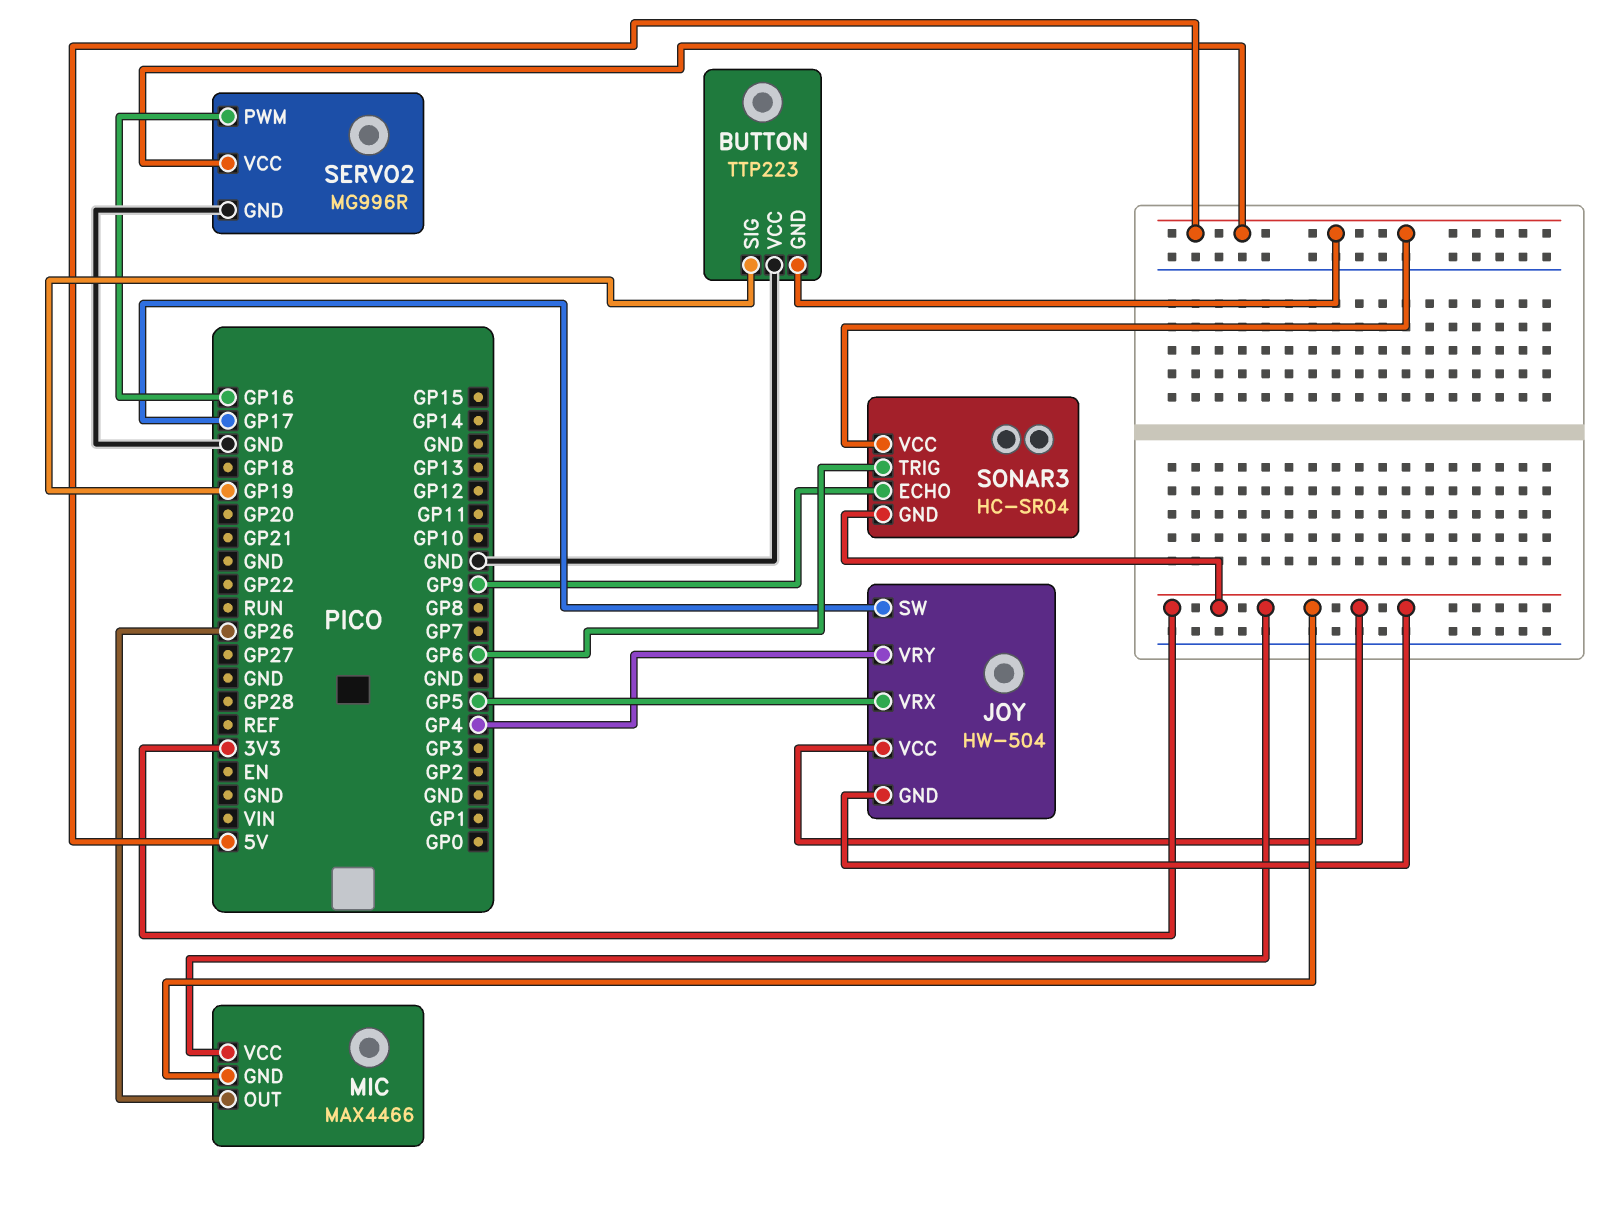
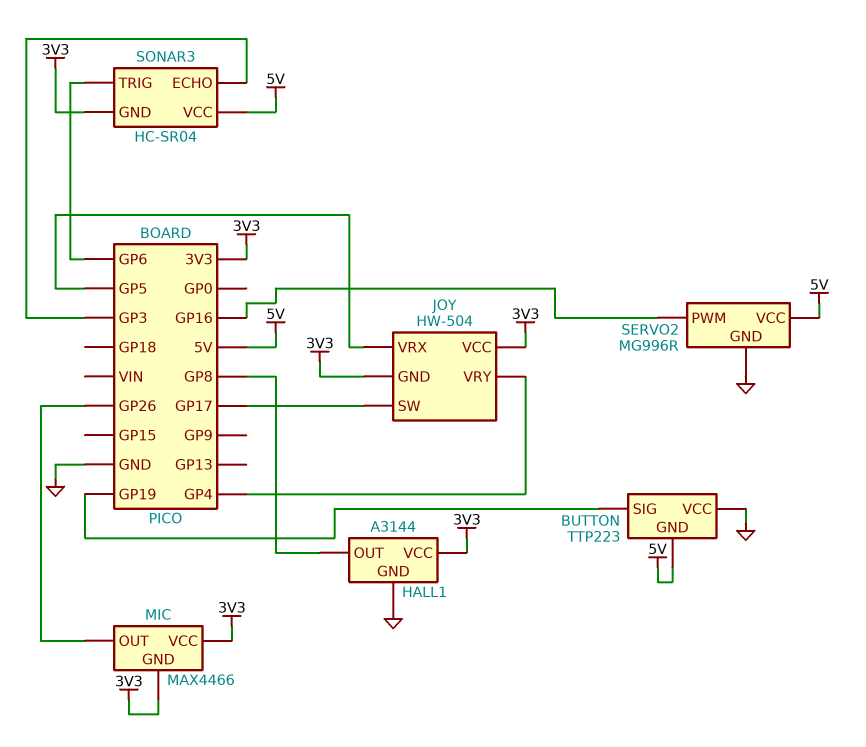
HALL1: none -> A3144
HALL1 pin GND: none -> GND
HALL1 pin OUT: none -> GP8
HALL1 pin VCC: none -> 3V3
SONAR3 pin ECHO: GP9 -> GP3

